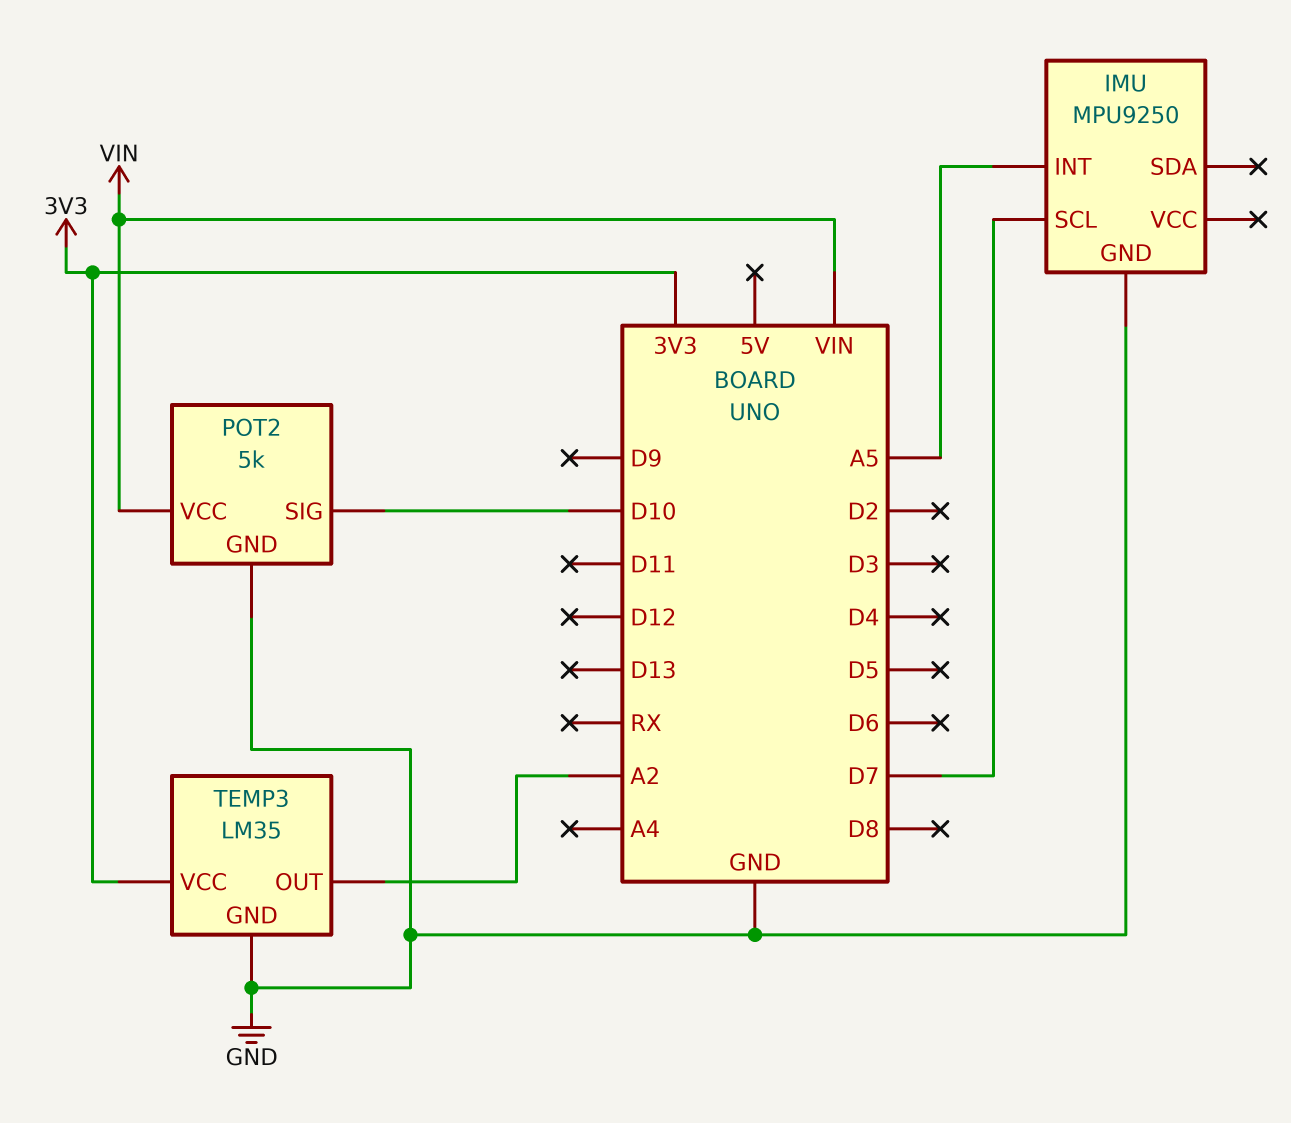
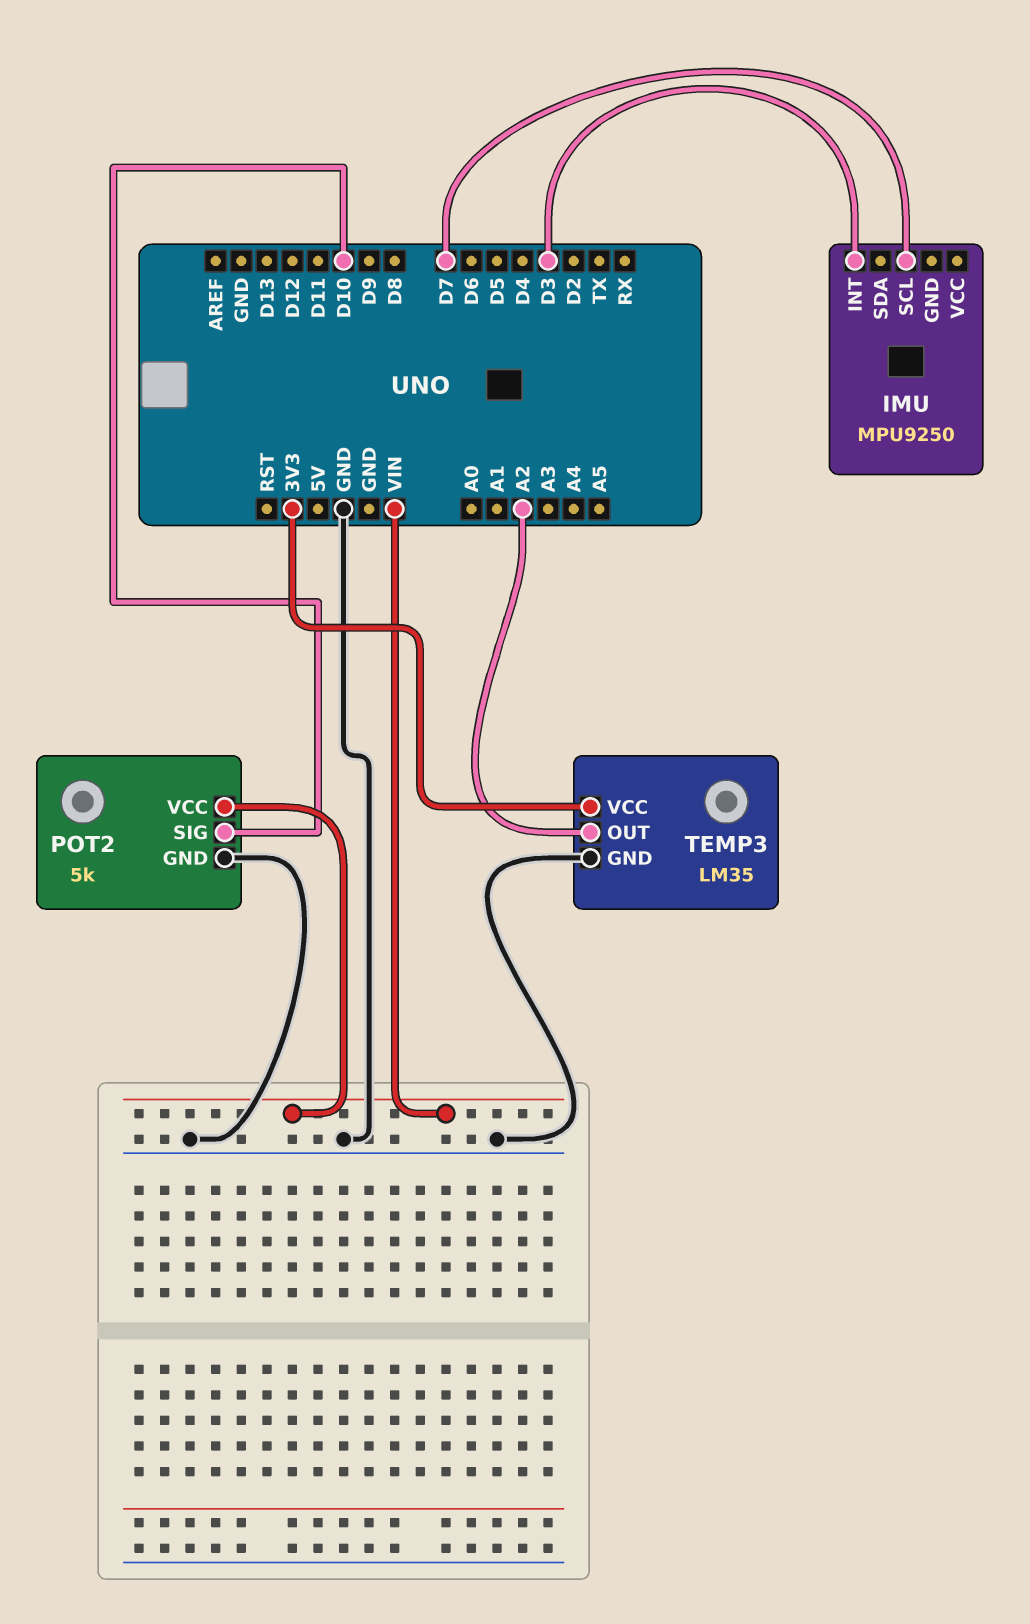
IMU pin GND: GND -> none
IMU pin INT: A5 -> D3

